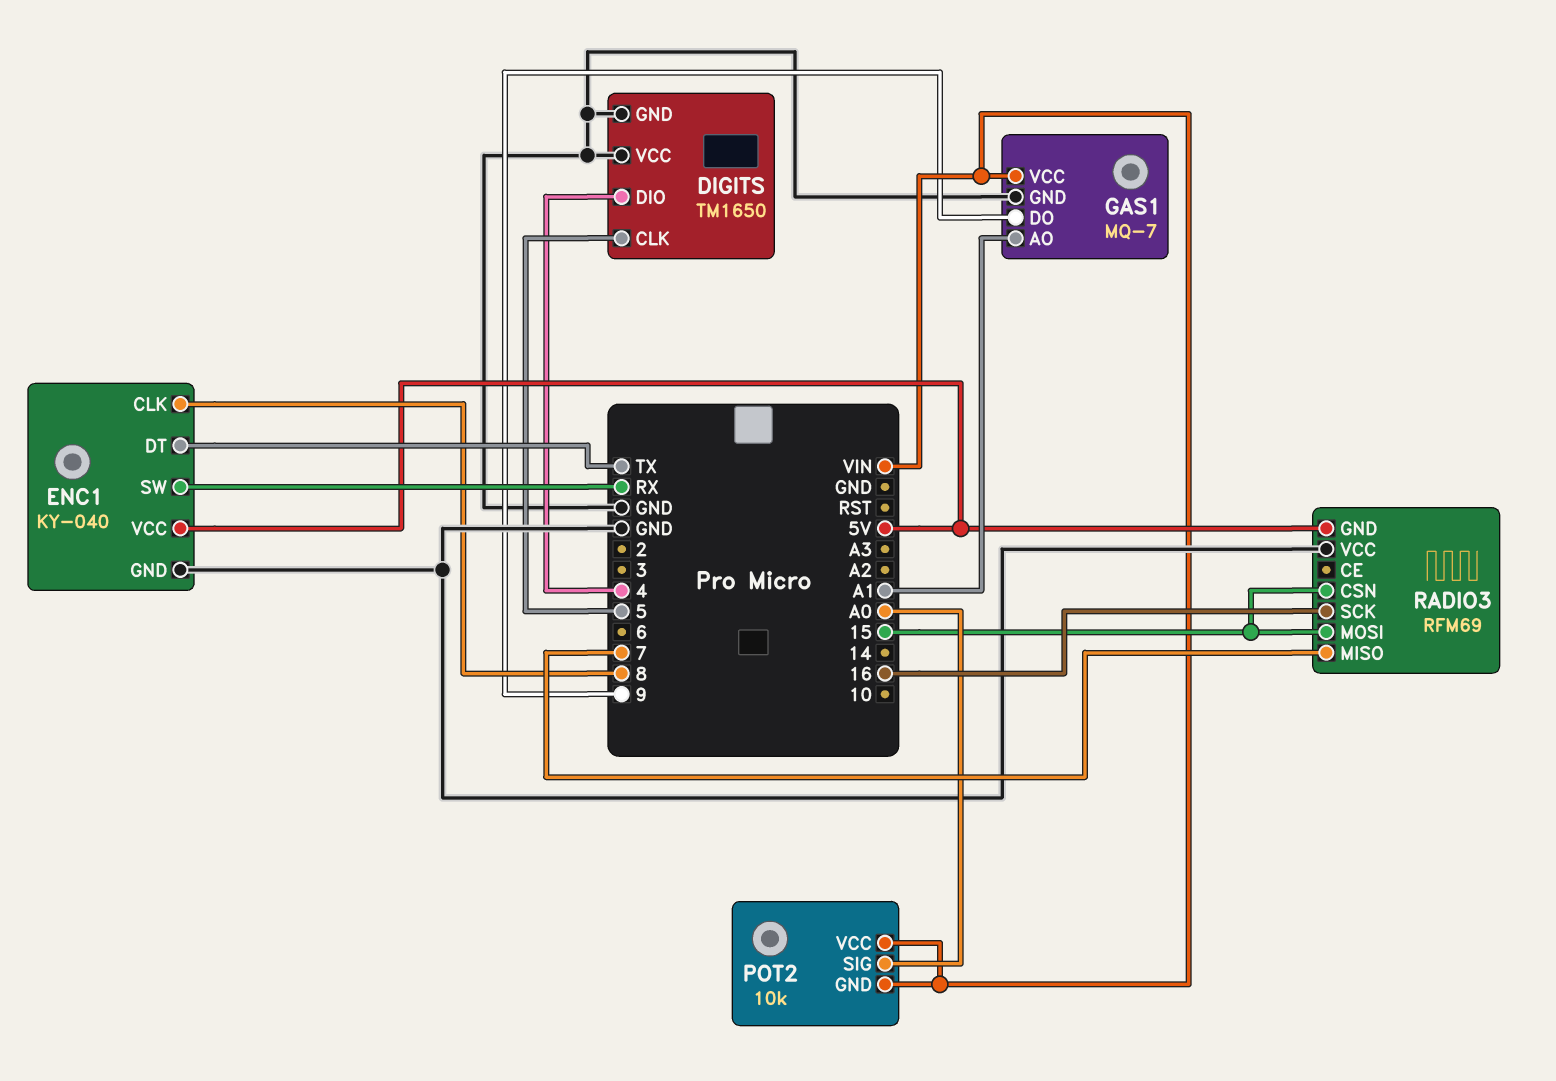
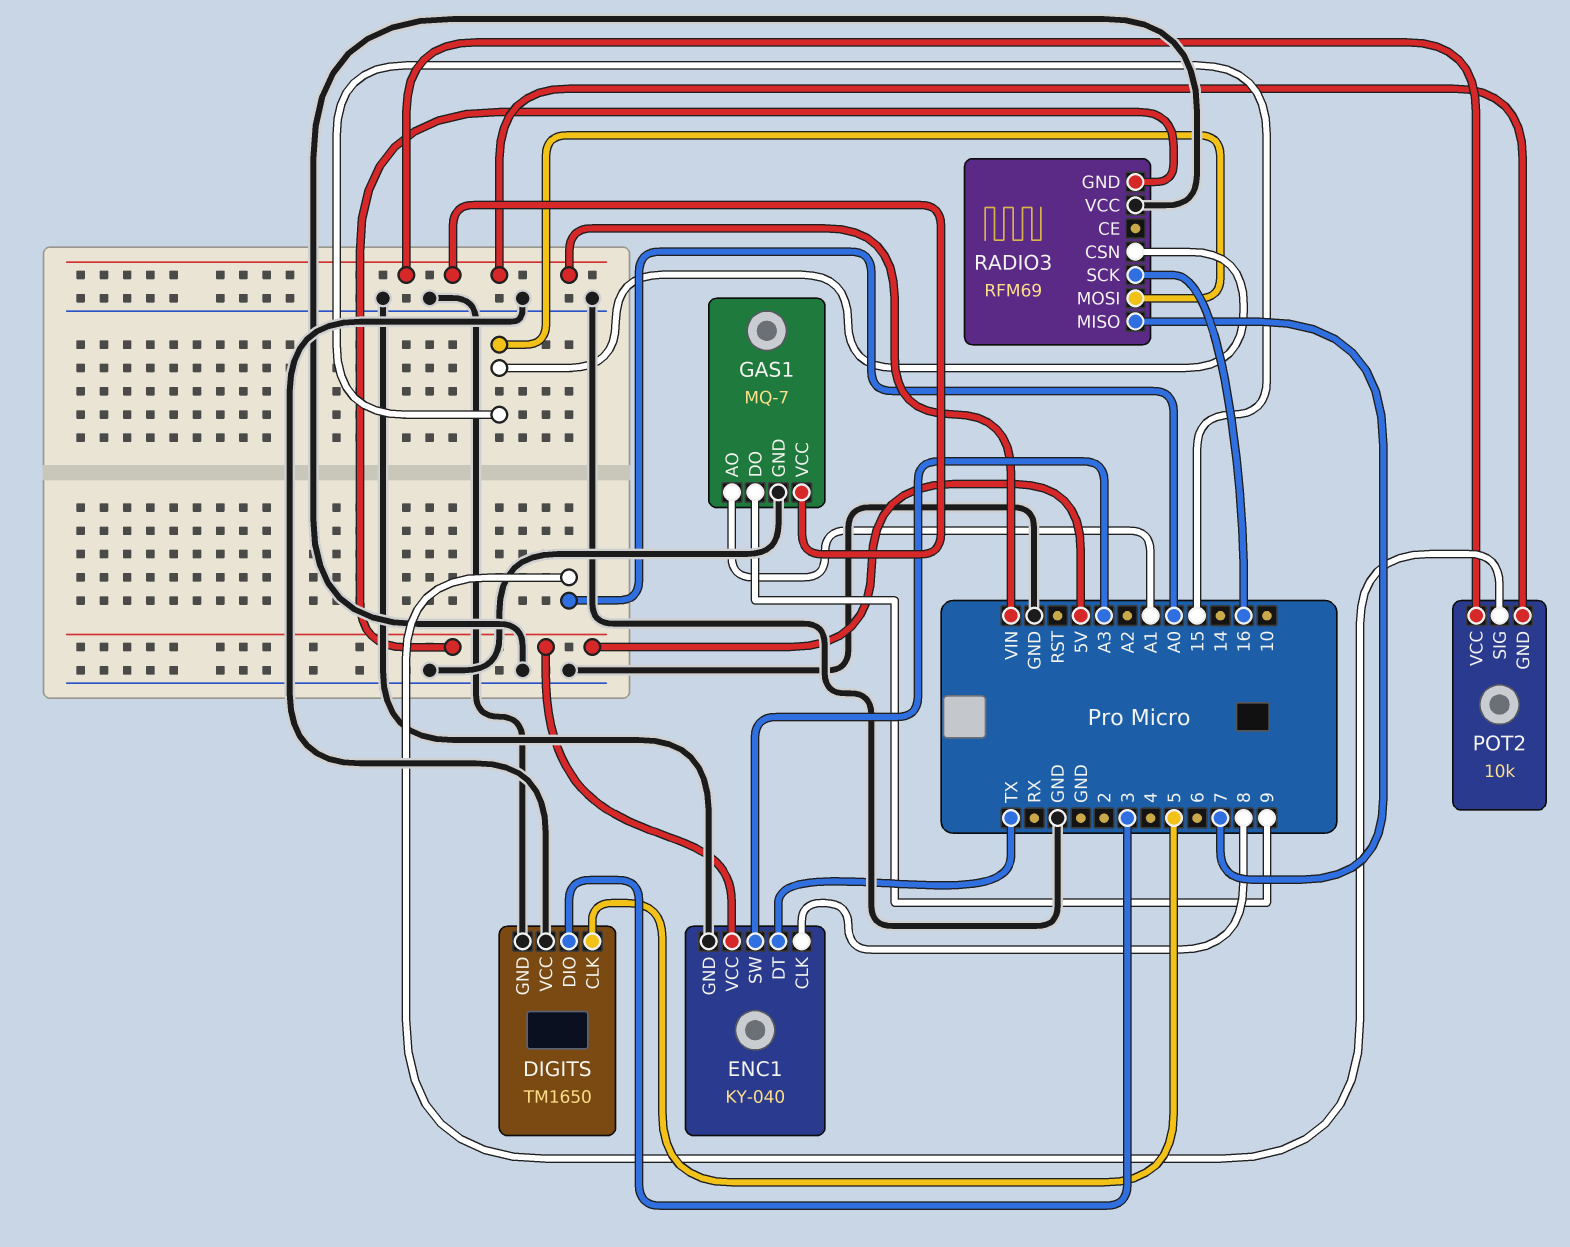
DIGITS pin DIO: 4 -> 3
ENC1 pin SW: RX -> A3

